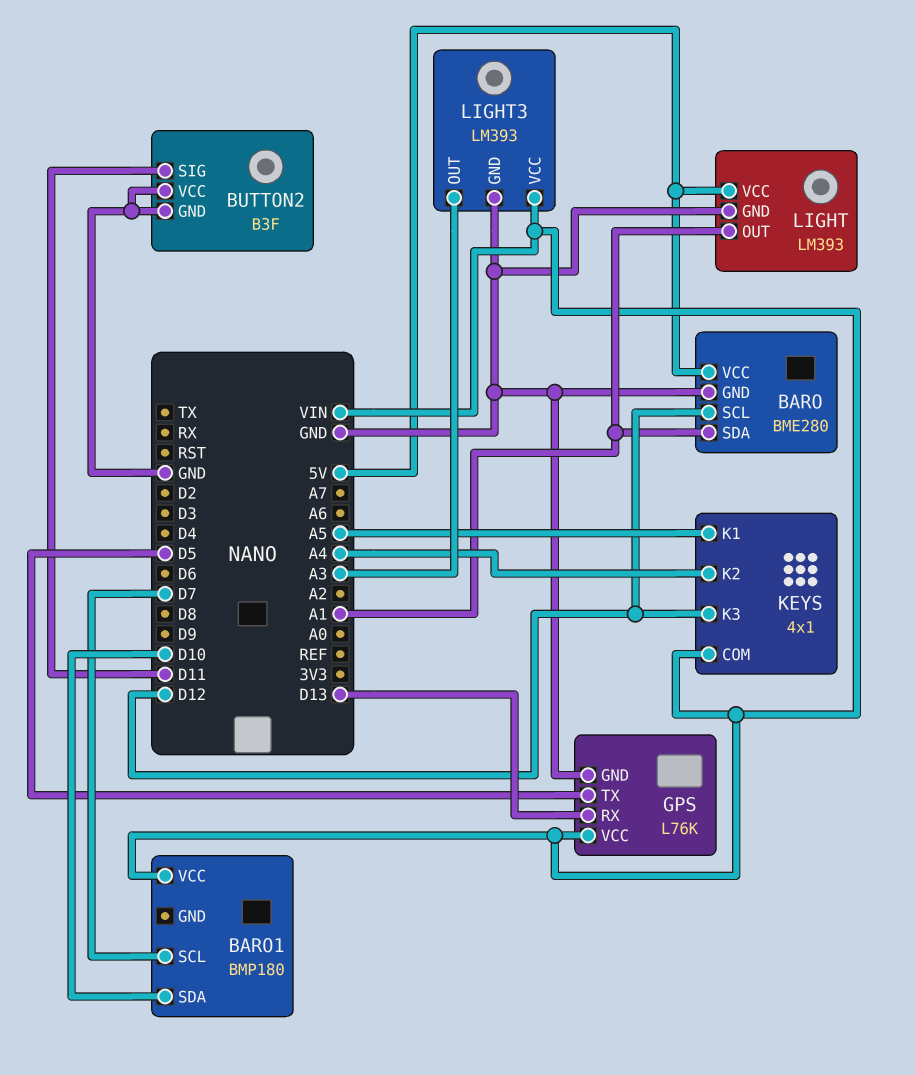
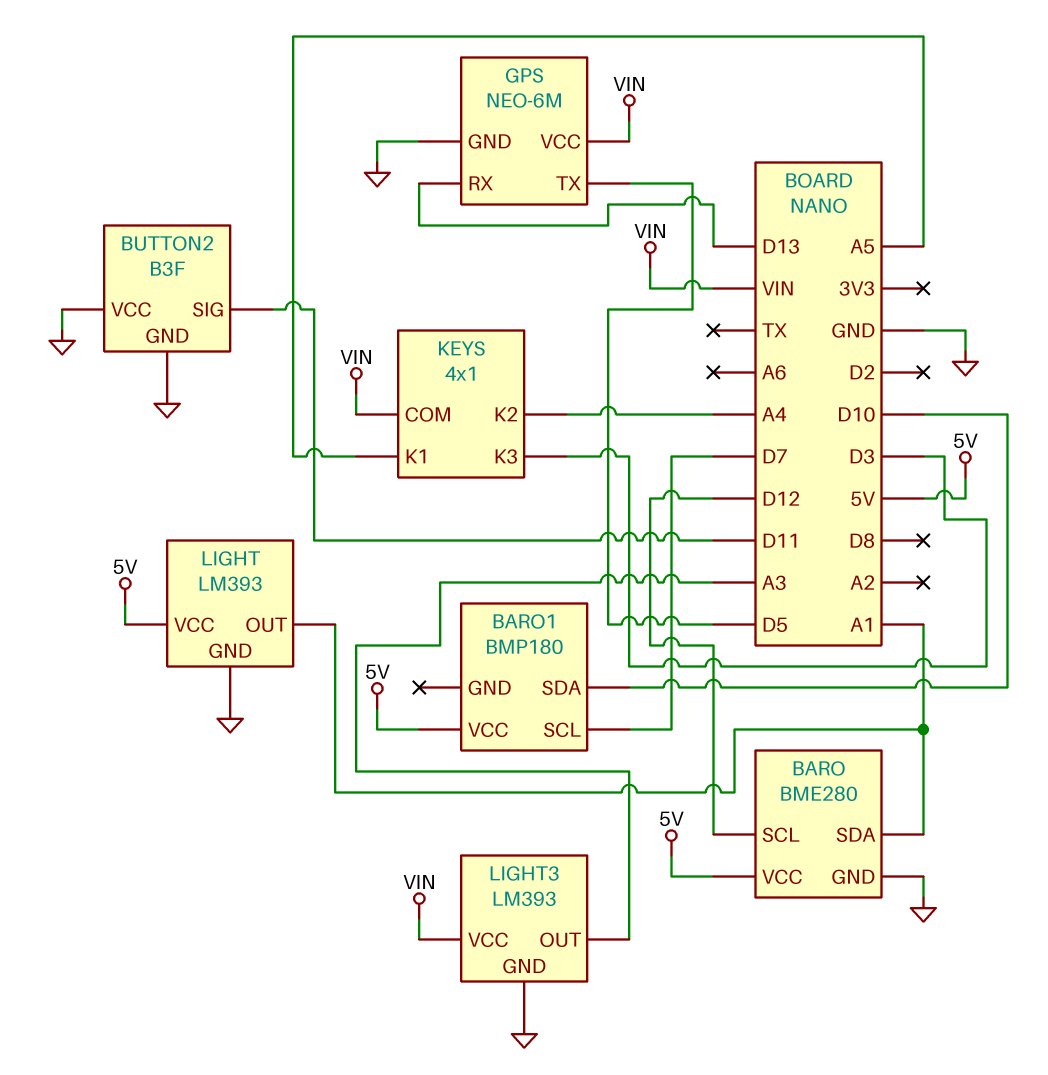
BARO1 pin VCC: VIN -> 5V
GPS: L76K -> NEO-6M
KEYS pin K3: D12 -> D3

